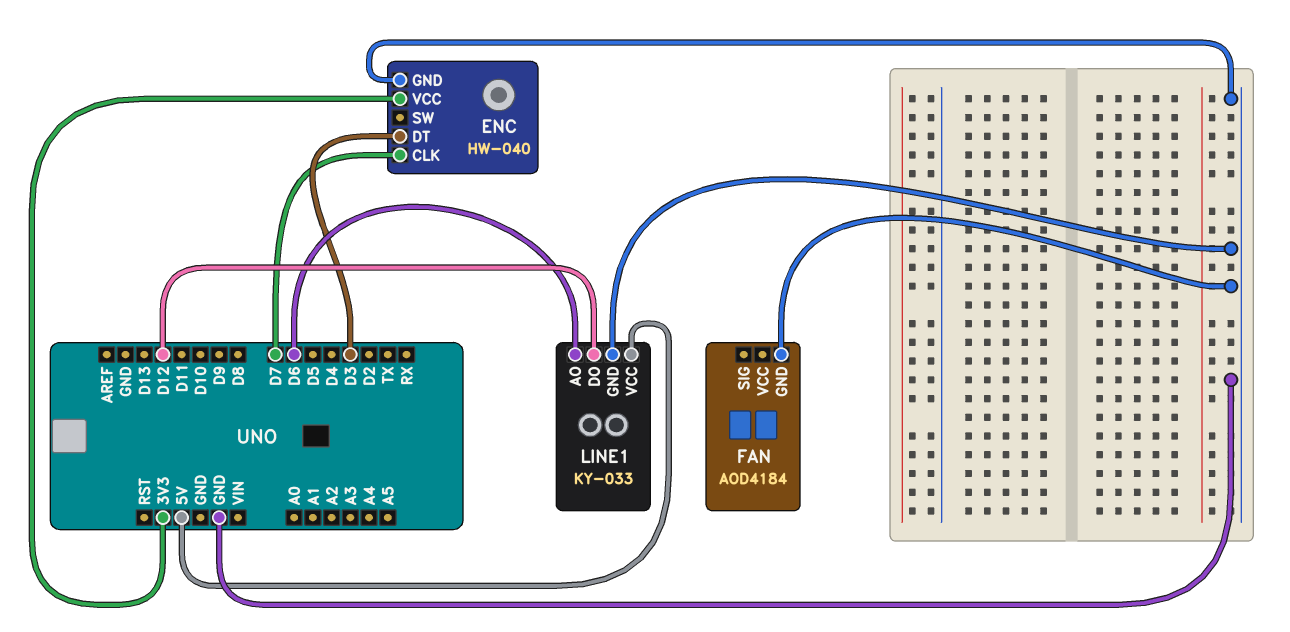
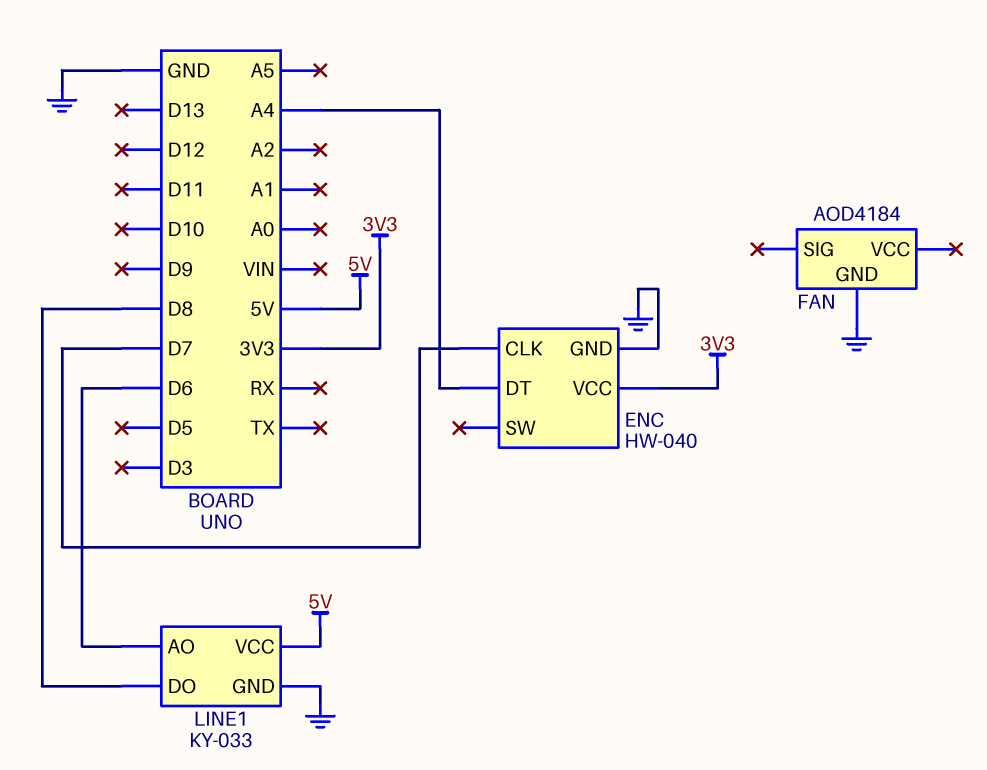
ENC pin DT: D3 -> A4
LINE1 pin DO: D12 -> D8

